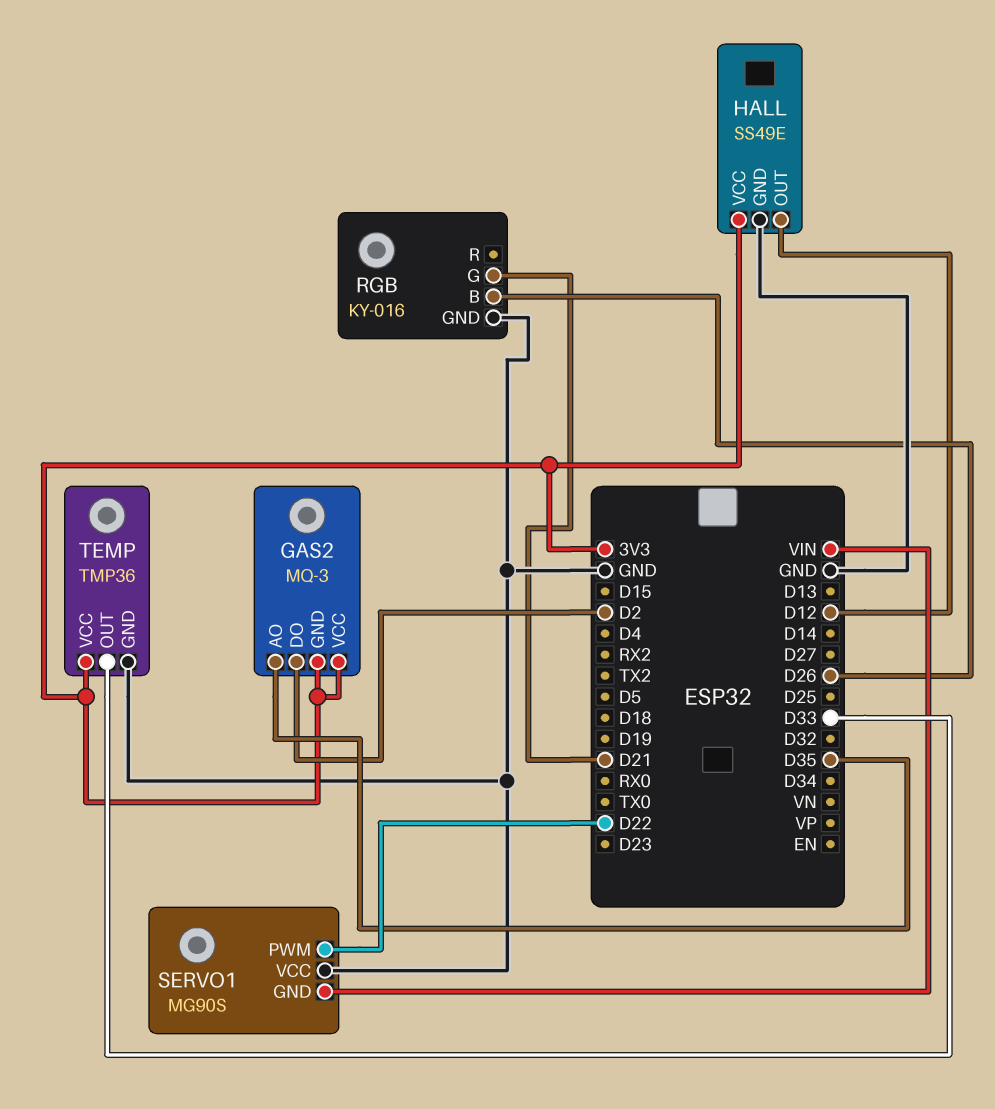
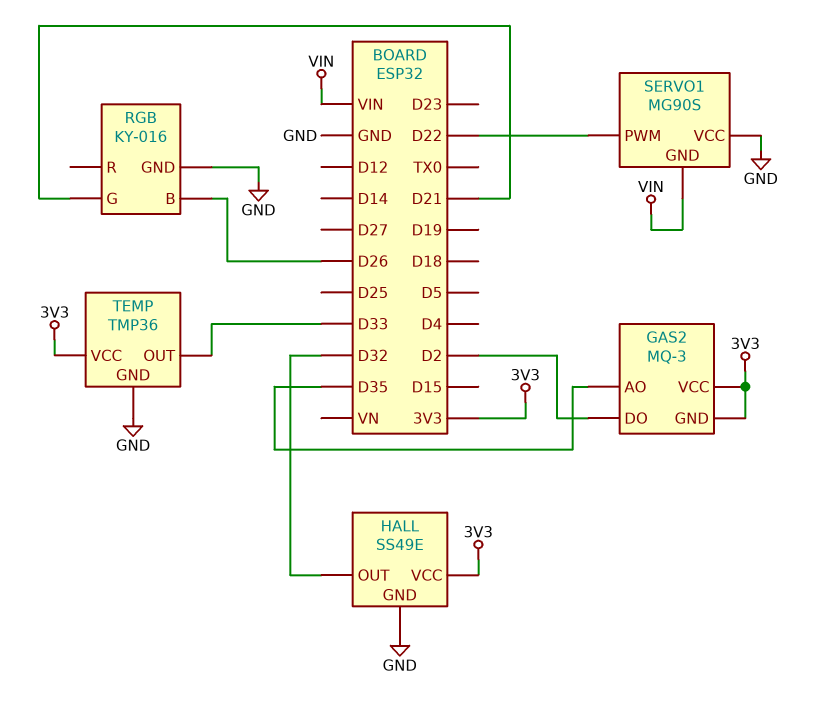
HALL pin OUT: D12 -> D32

